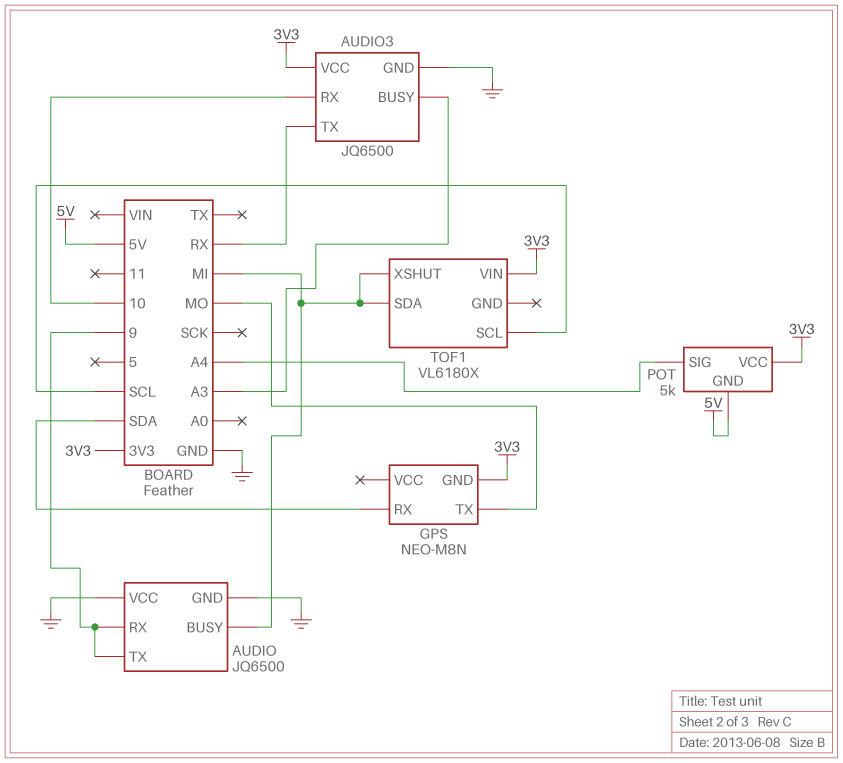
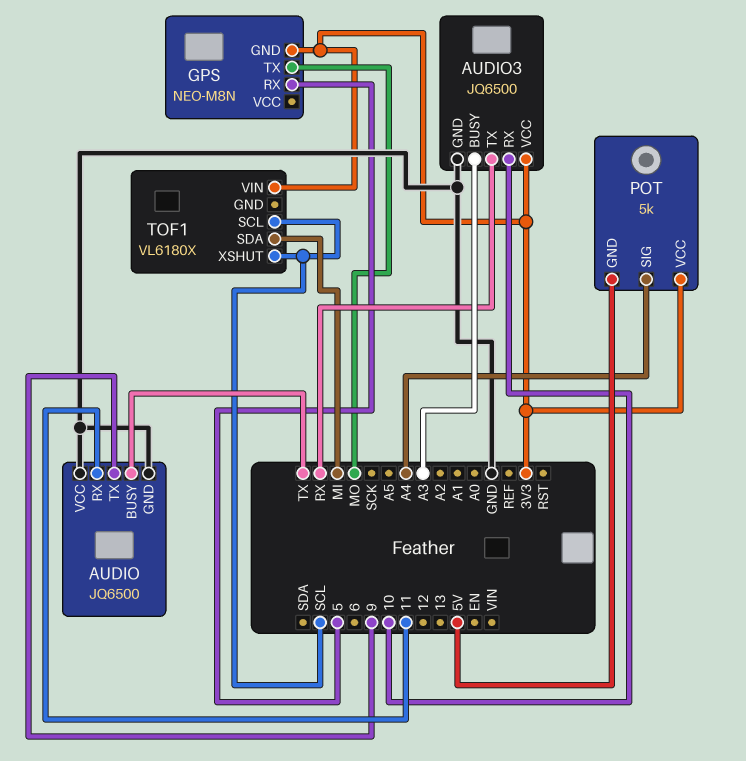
AUDIO pin BUSY: MI -> TX
AUDIO pin RX: 9 -> 11
GPS pin RX: SDA -> 5
TOF1 pin XSHUT: MI -> SCL

